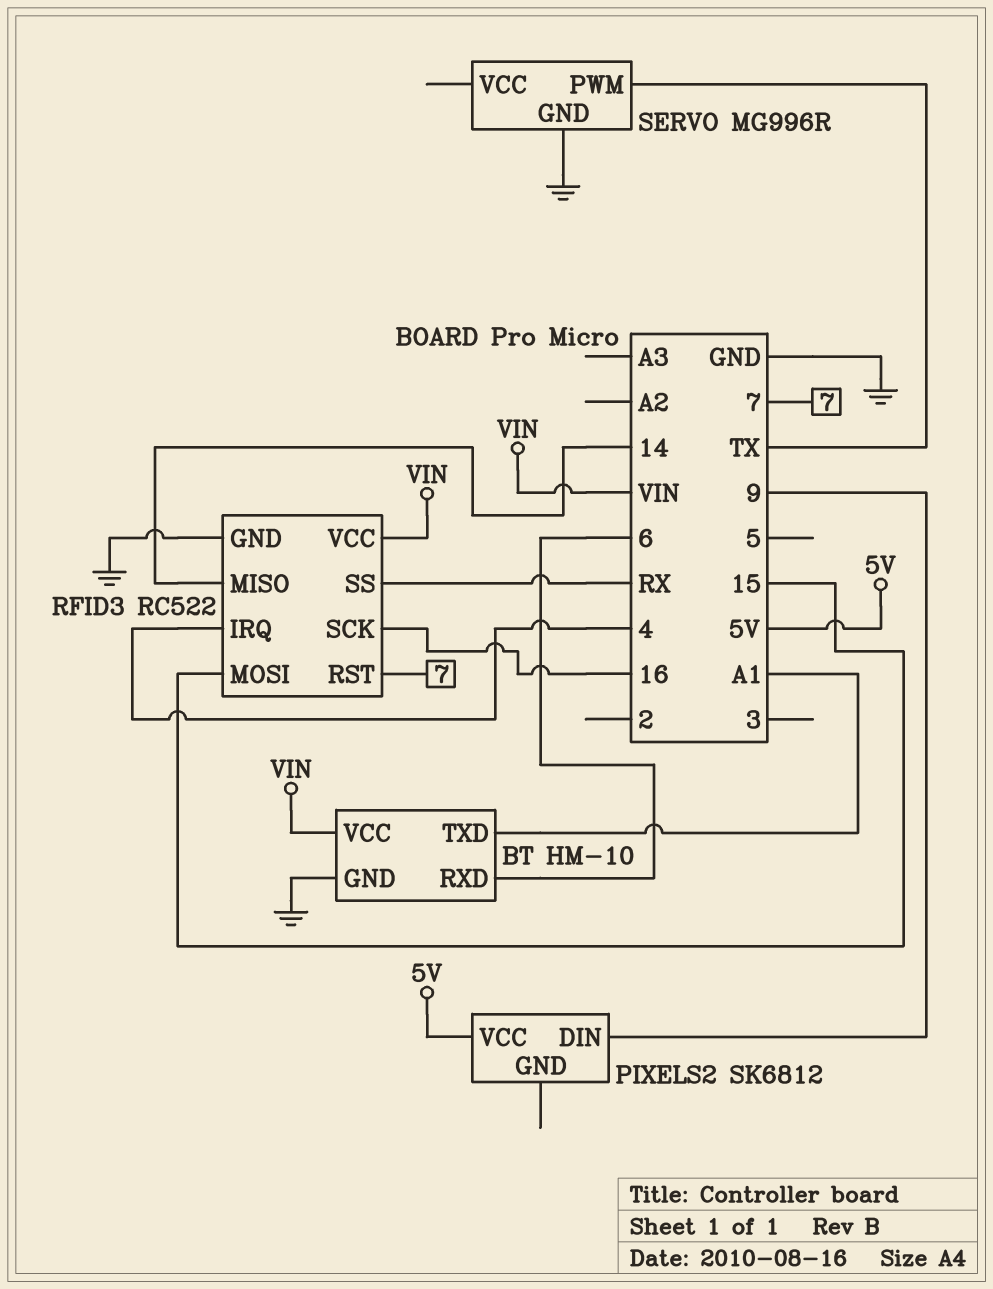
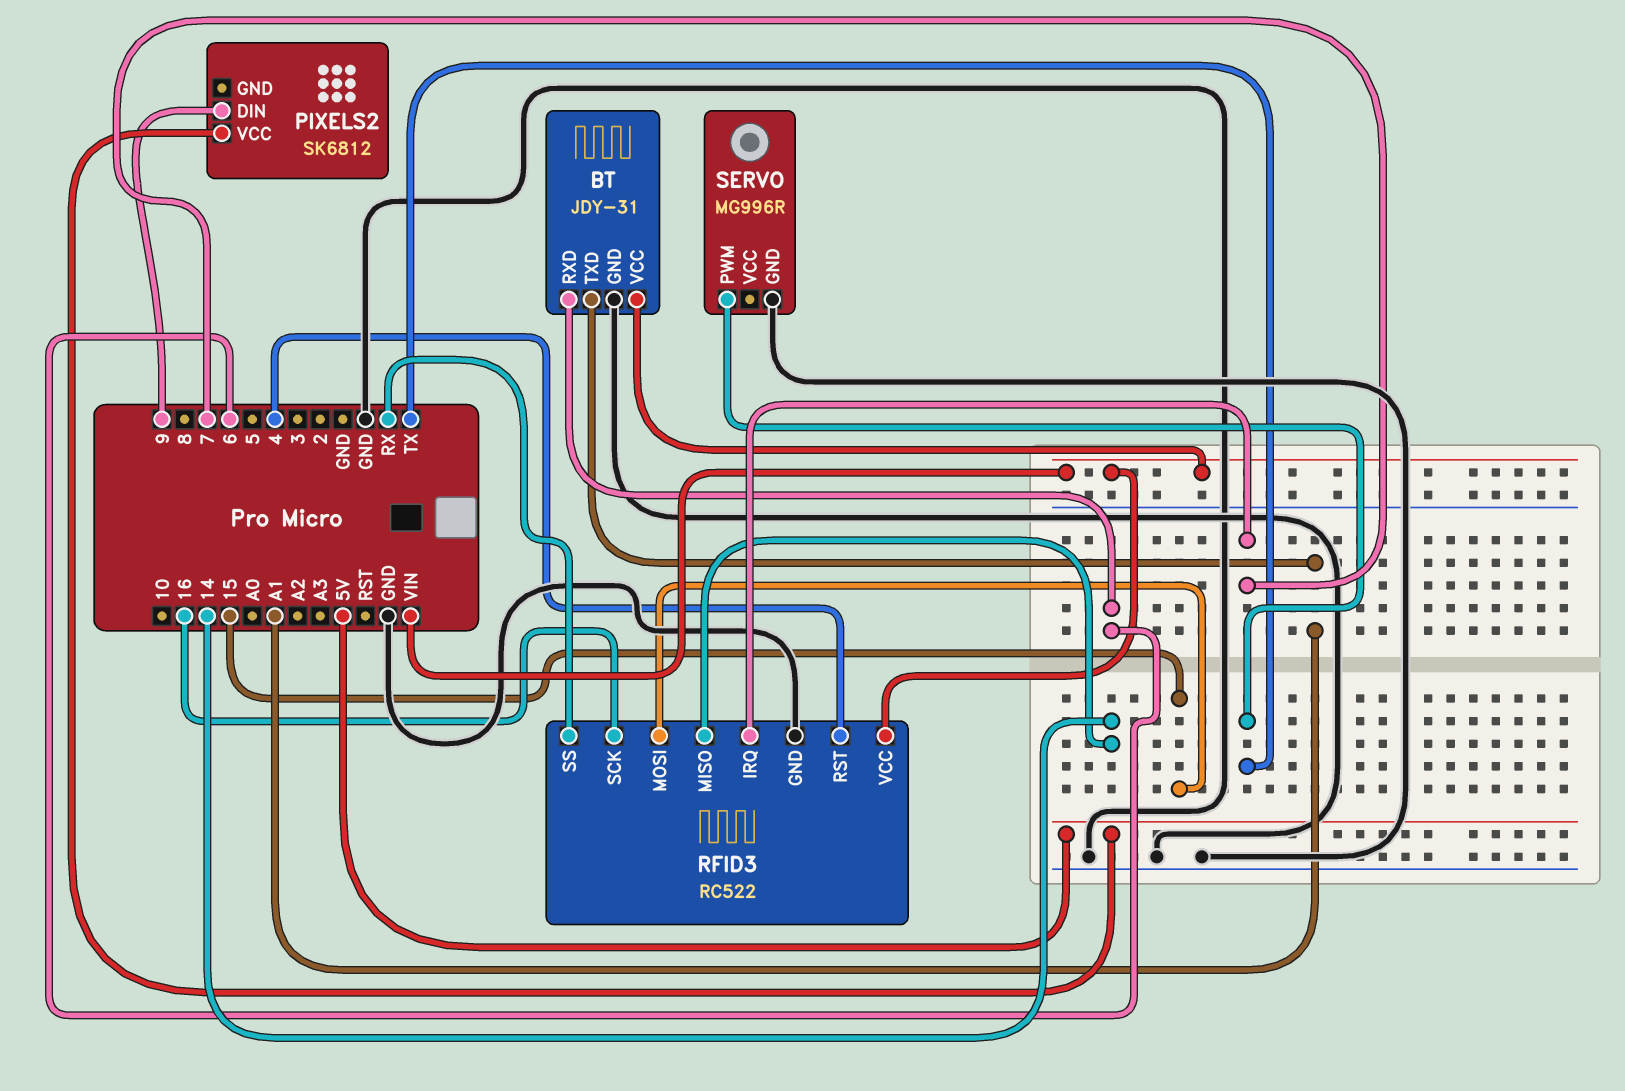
BT: HM-10 -> JDY-31
RFID3 pin IRQ: 4 -> 7
RFID3 pin RST: 7 -> 4

